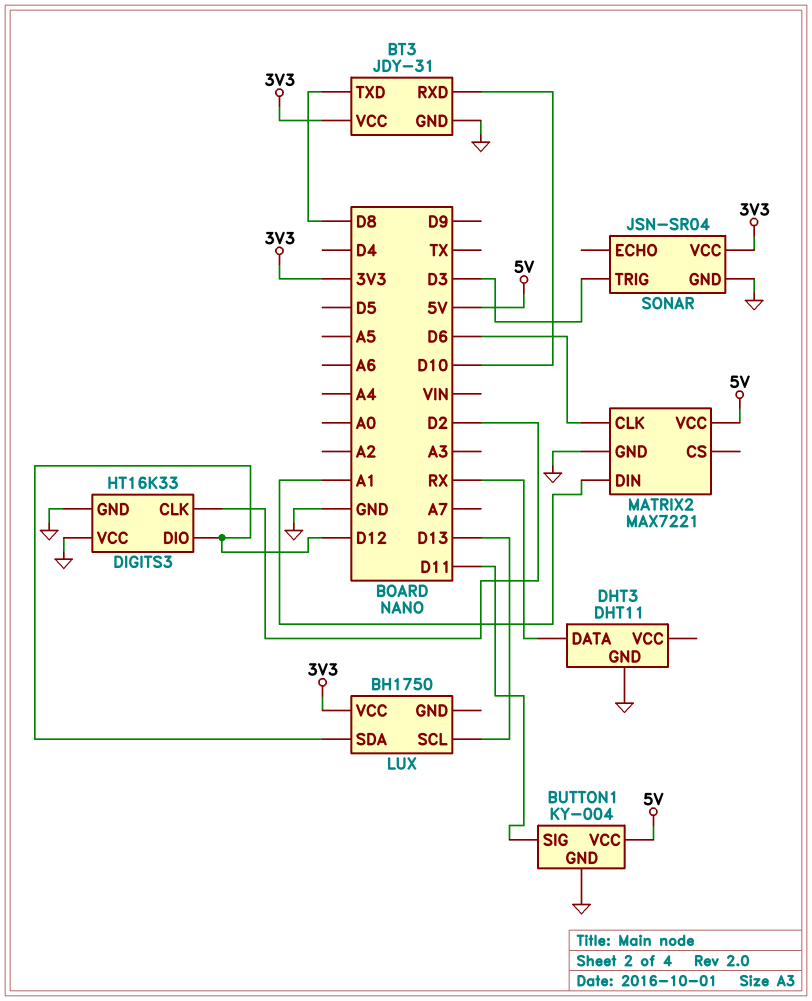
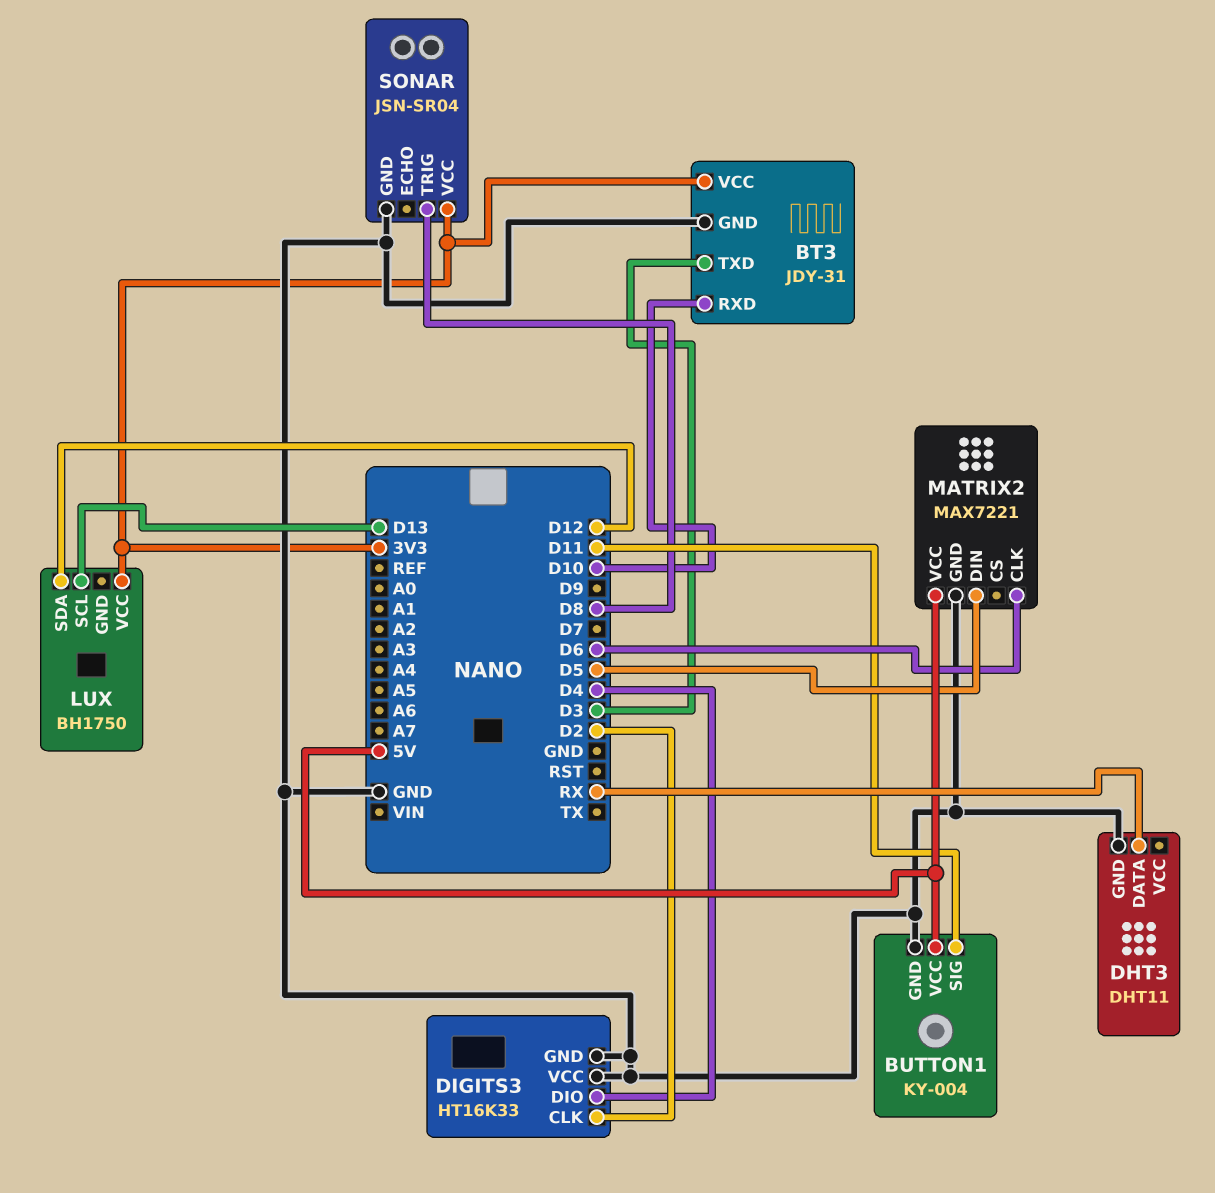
BT3 pin TXD: D8 -> D3
DIGITS3 pin DIO: D12 -> D4
MATRIX2 pin DIN: A1 -> D5
SONAR pin TRIG: D3 -> D8

